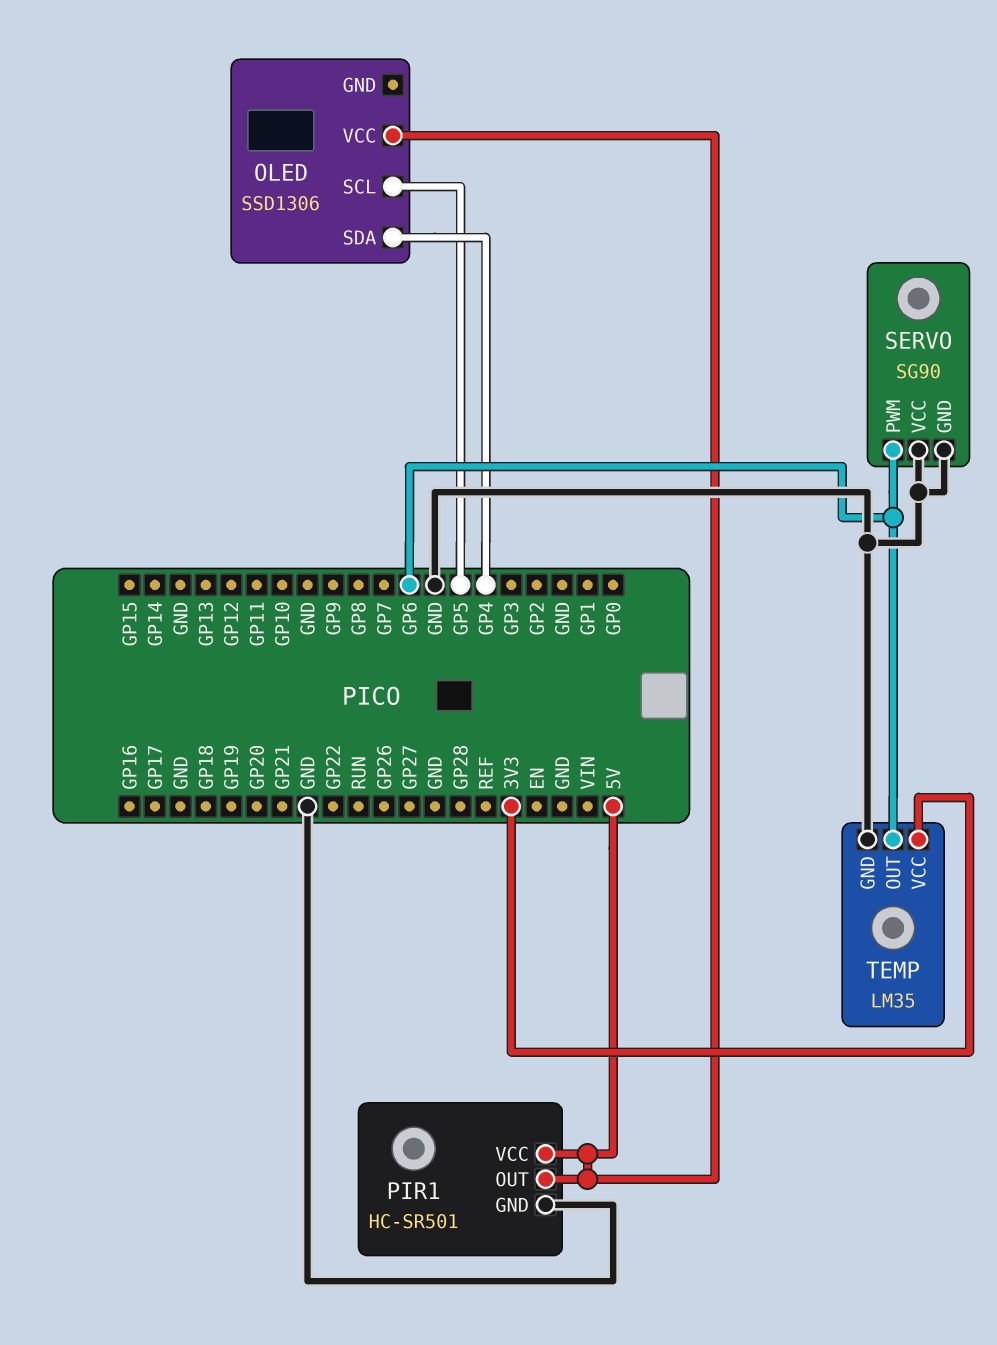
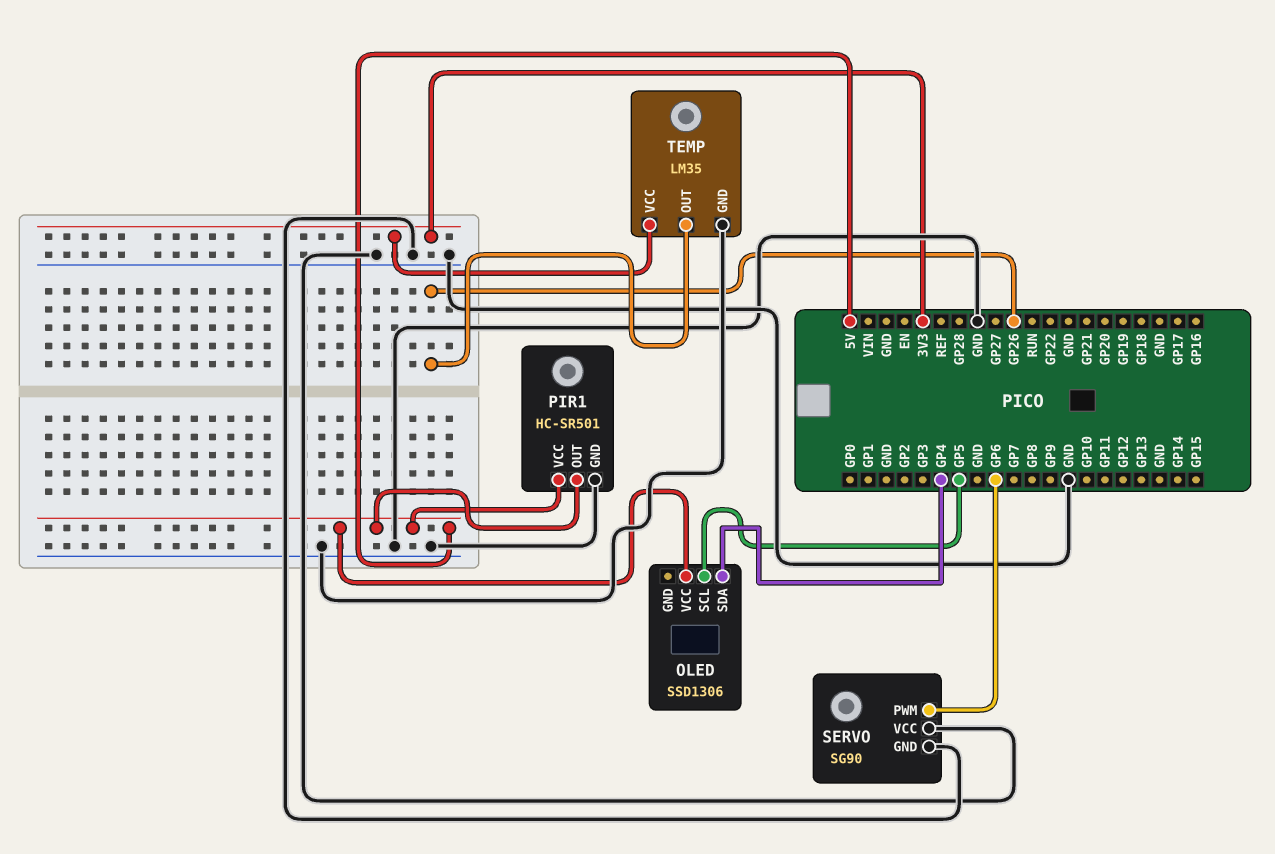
TEMP pin OUT: GP6 -> GP26

